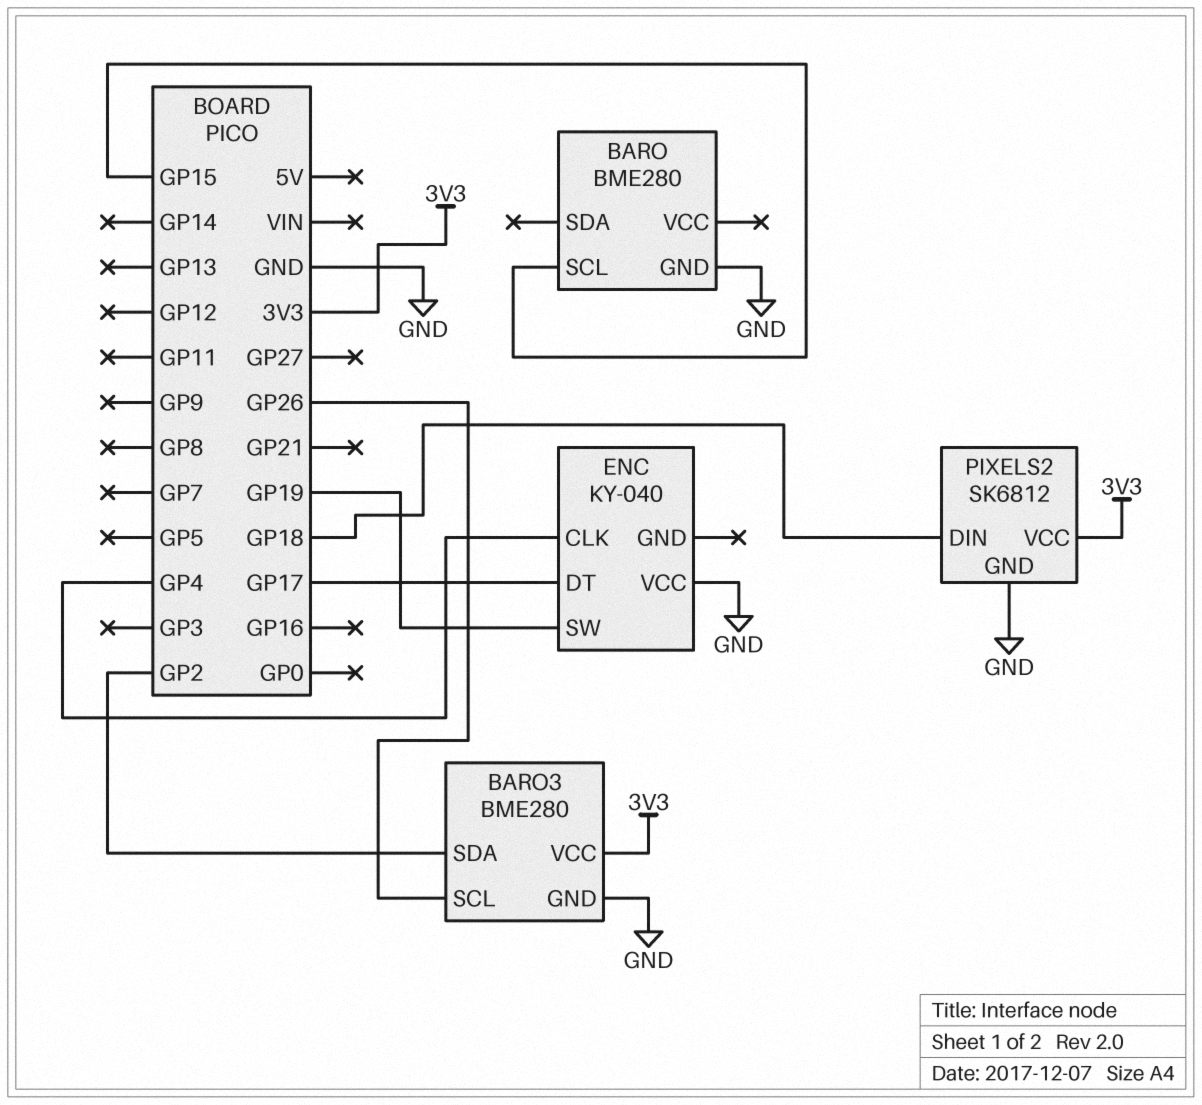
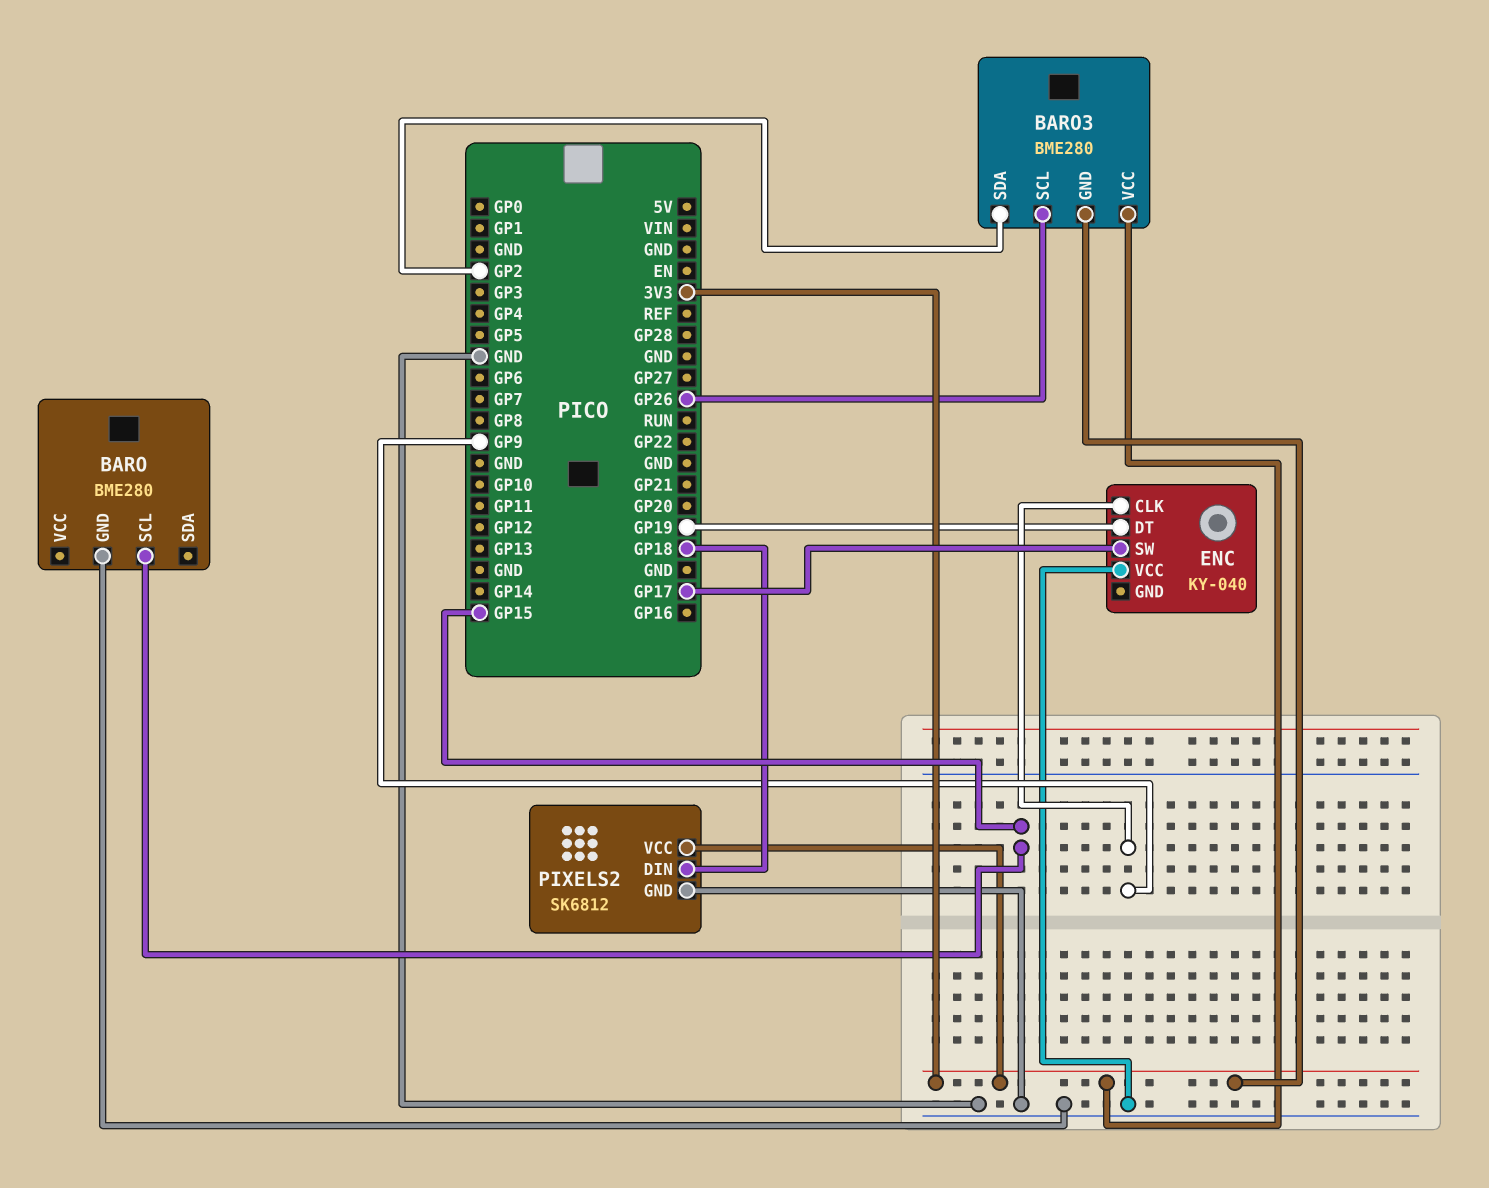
BARO3 pin GND: GND -> 3V3
ENC pin CLK: GP4 -> GP9
ENC pin DT: GP17 -> GP19
ENC pin SW: GP19 -> GP17

